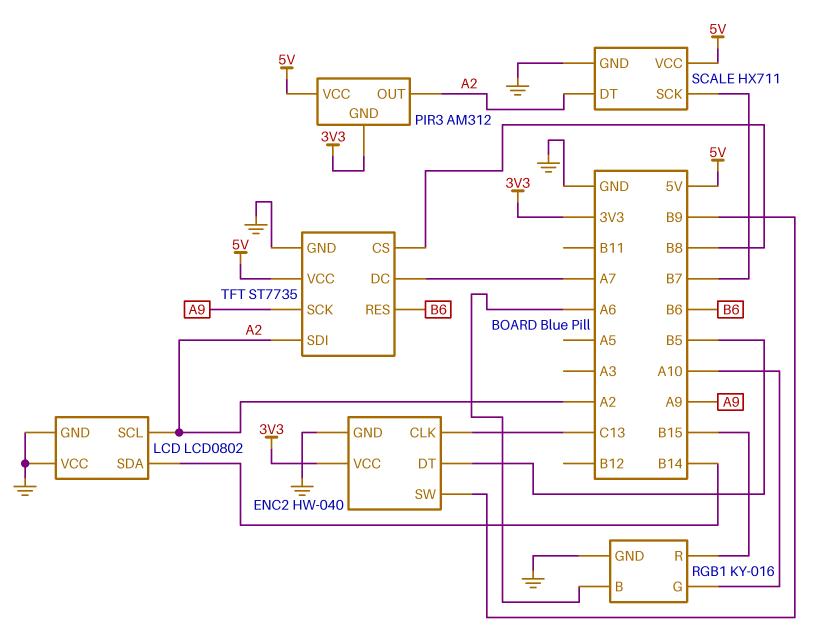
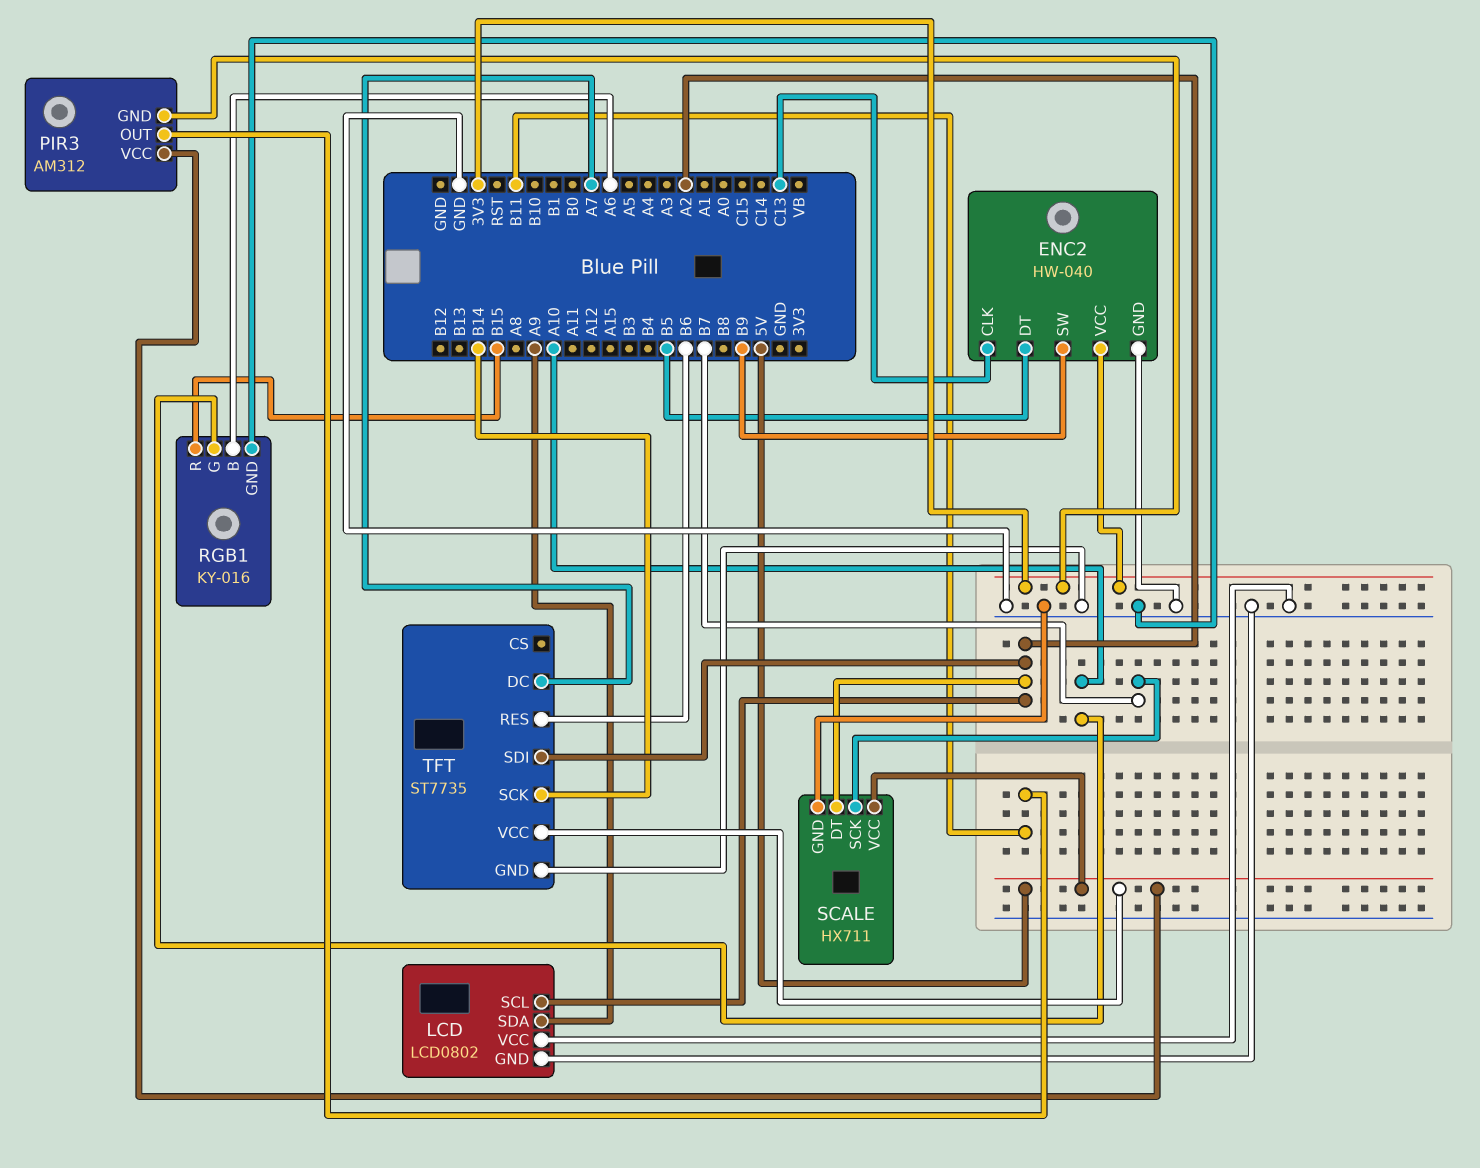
LCD pin SDA: B14 -> A9
PIR3 pin OUT: A2 -> B11
TFT pin CS: B8 -> none
TFT pin SCK: A9 -> B14

